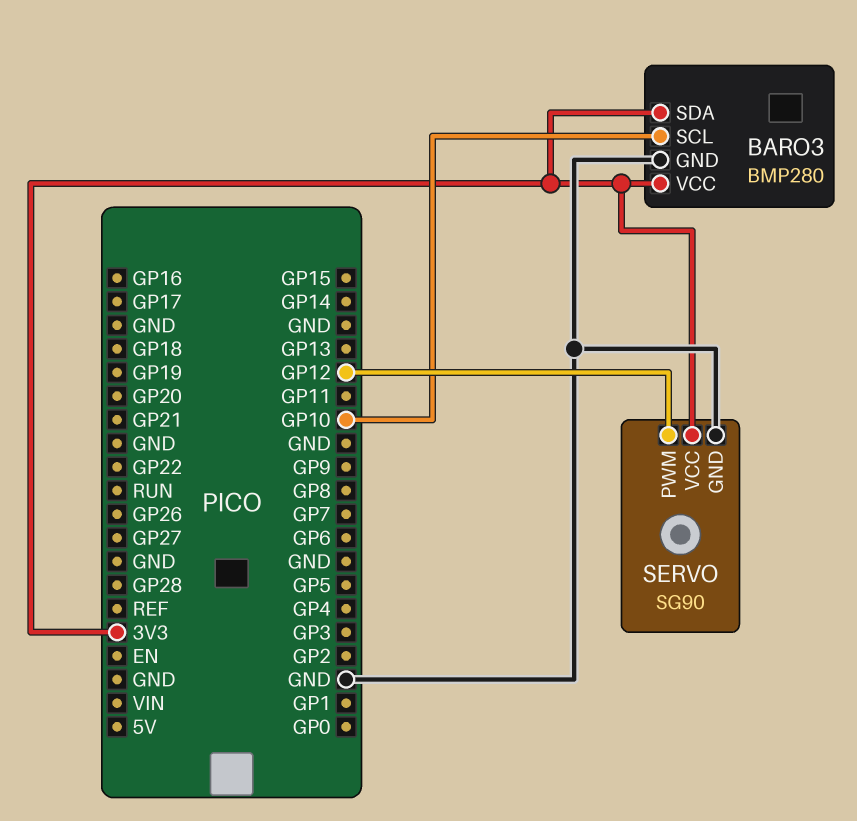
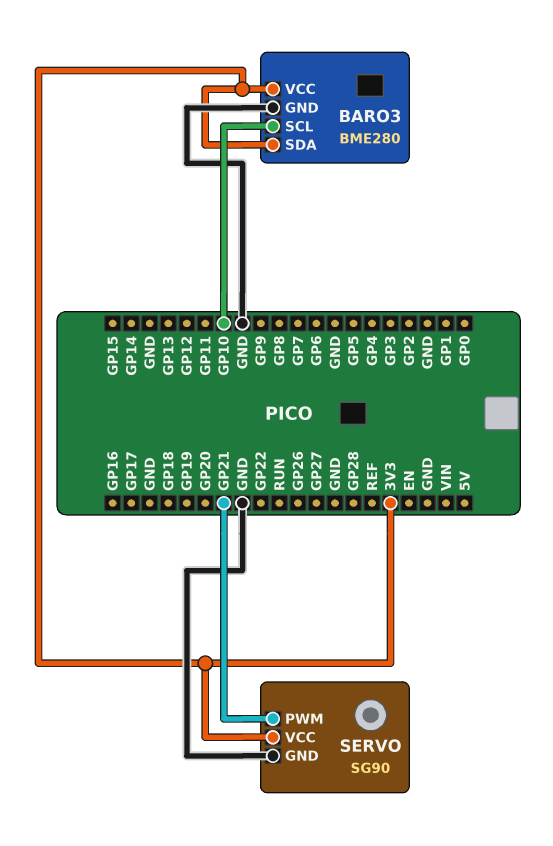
BARO3: BMP280 -> BME280
SERVO pin PWM: GP12 -> GP21

